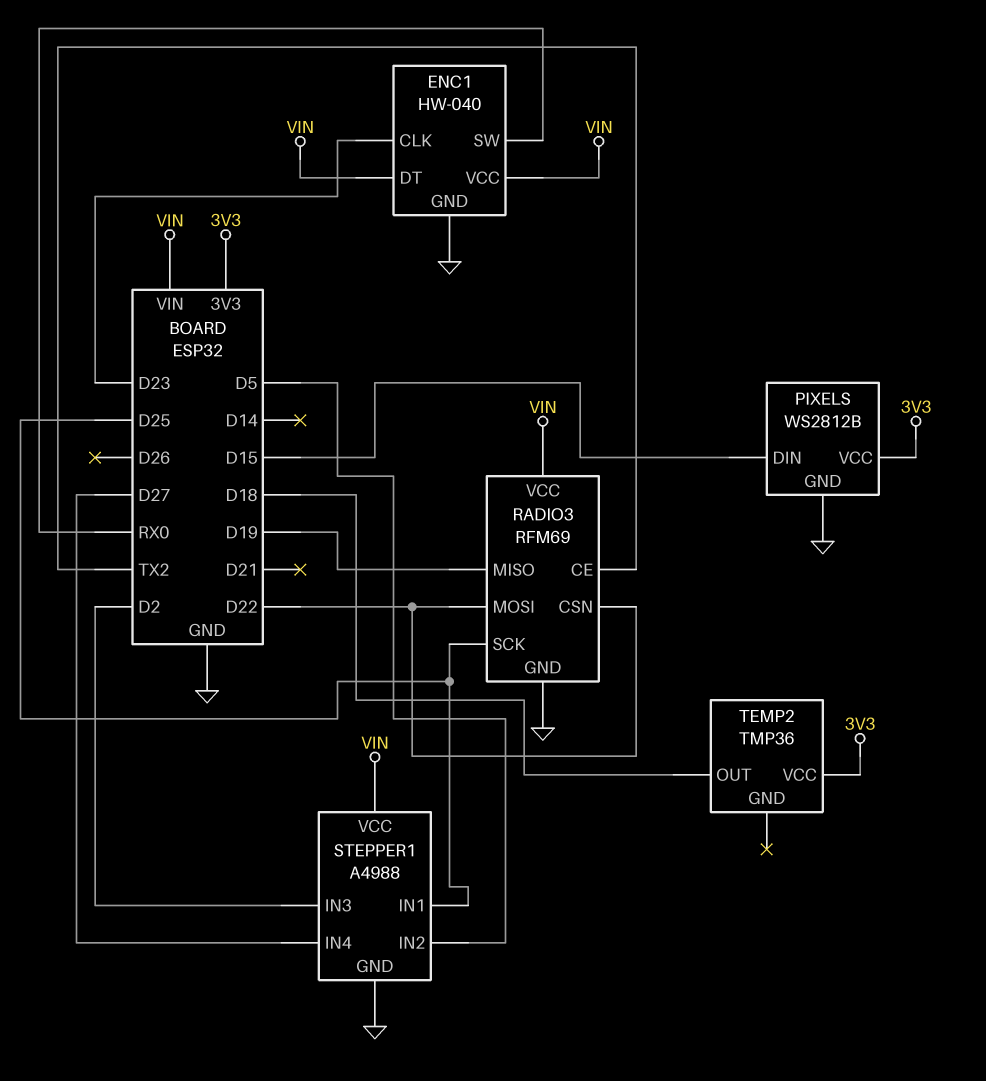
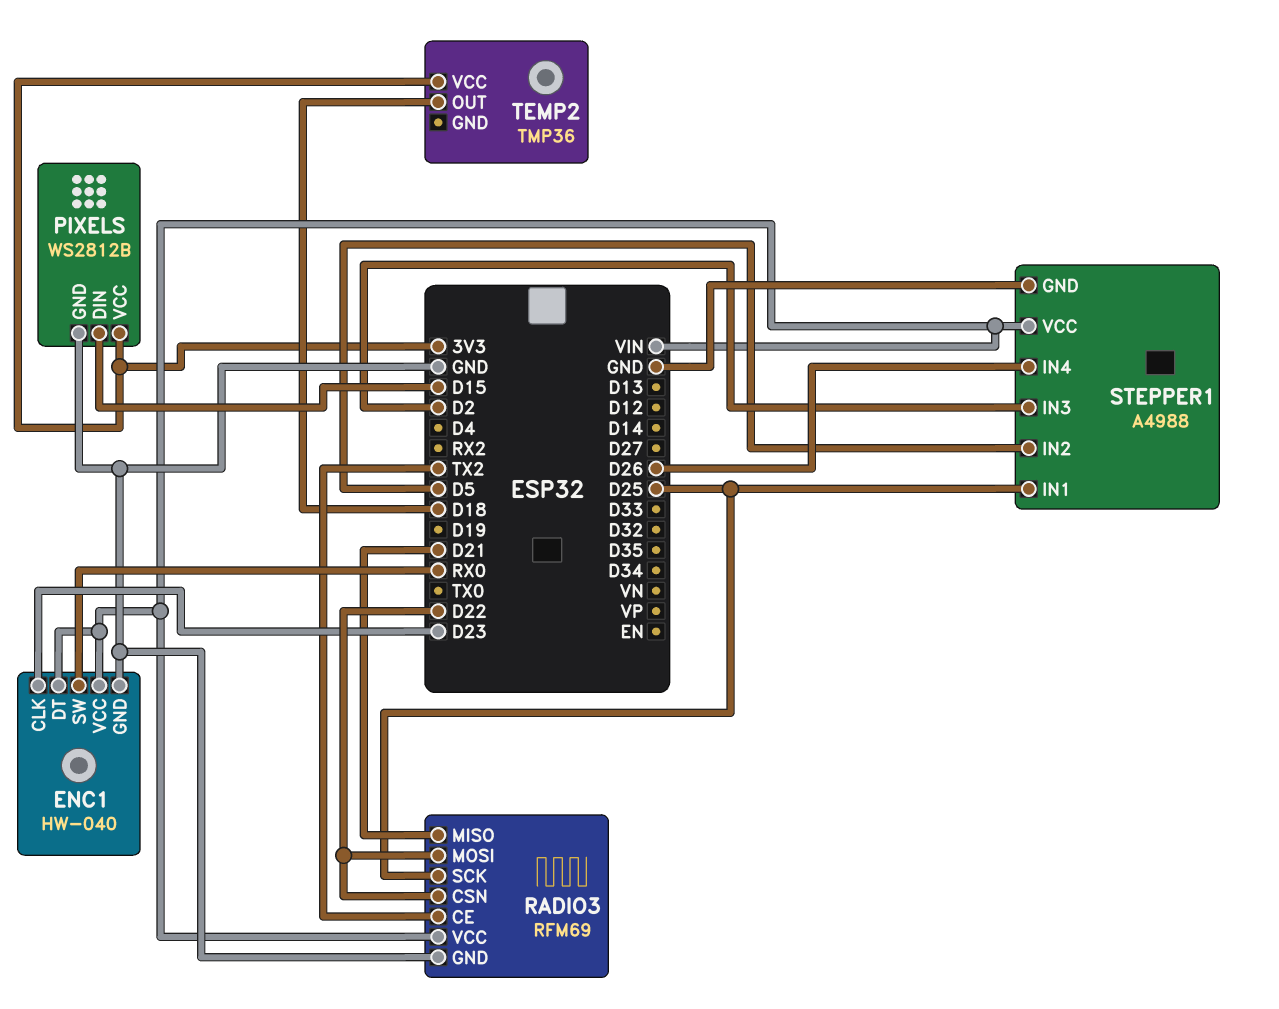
RADIO3 pin MISO: D19 -> D21
STEPPER1 pin IN4: D27 -> D26

